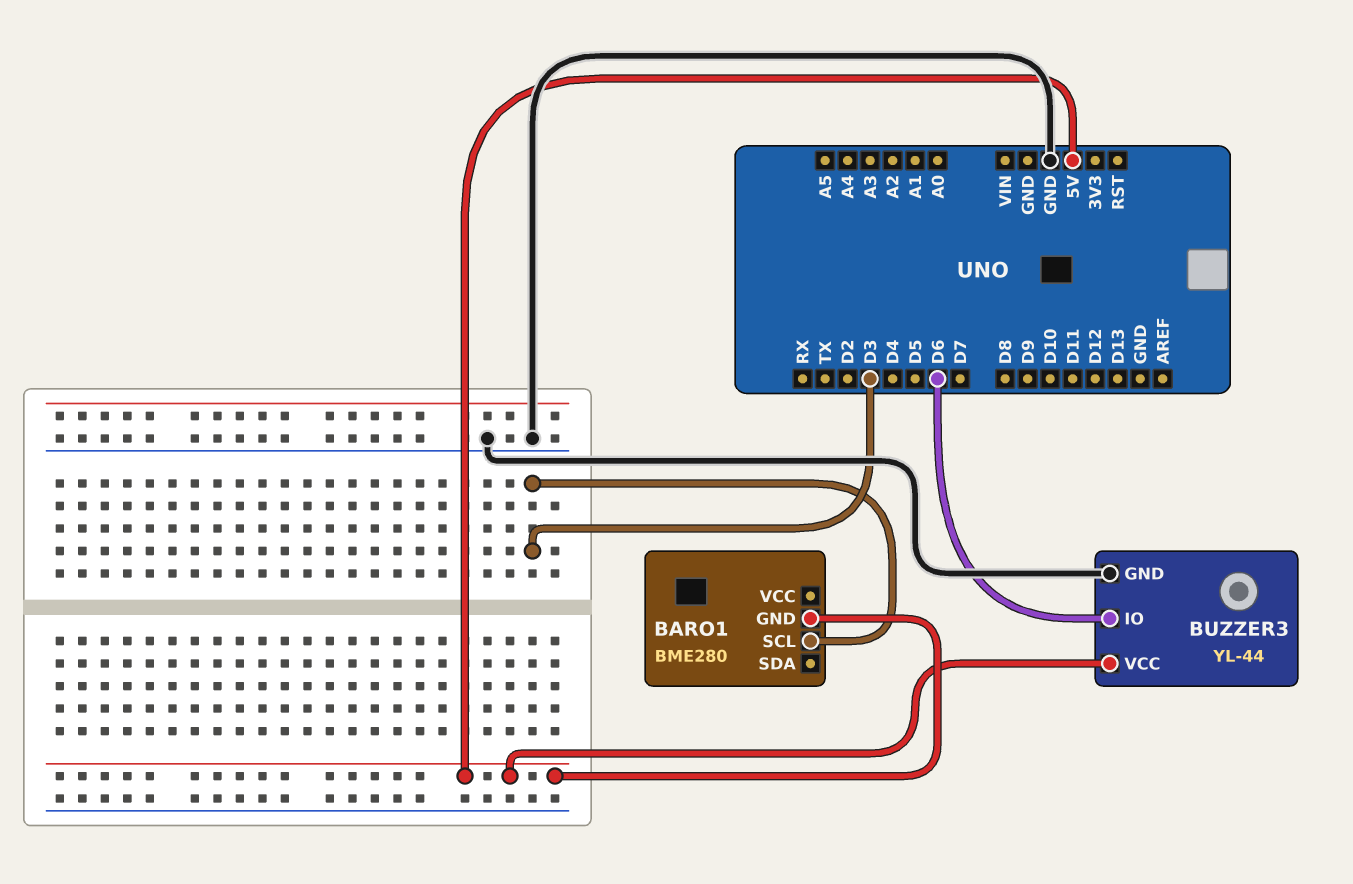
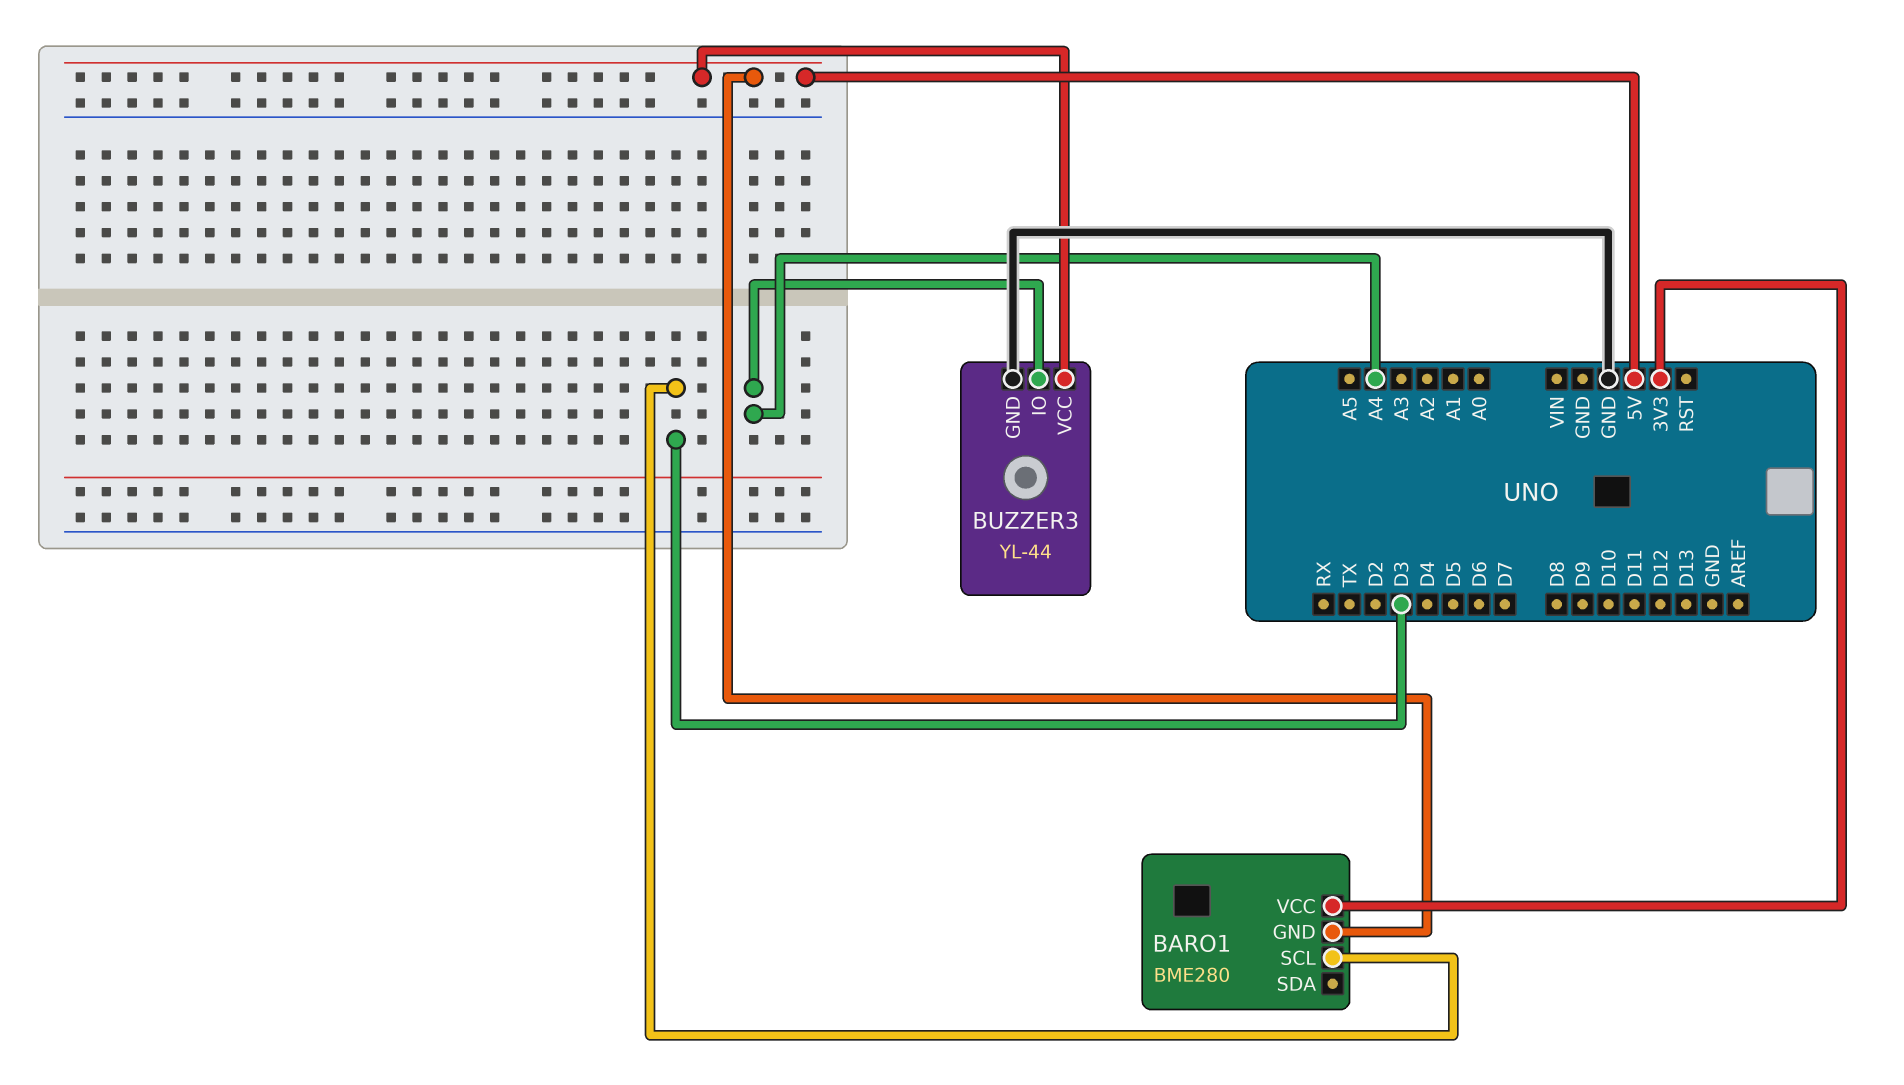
BARO1 pin VCC: none -> 3V3
BUZZER3 pin IO: D6 -> A4

